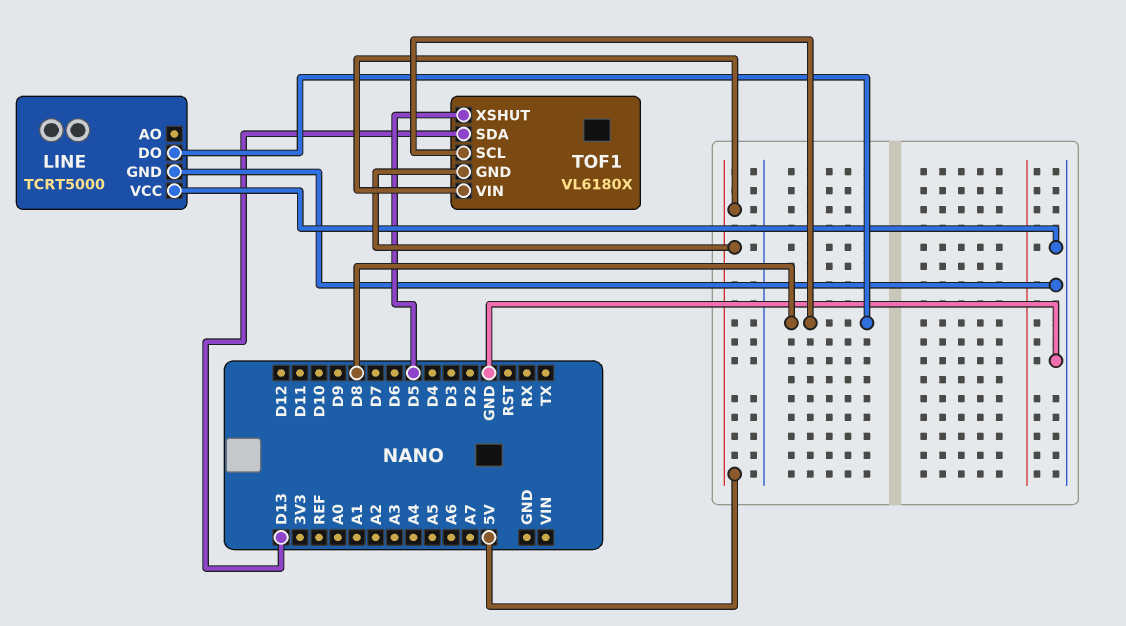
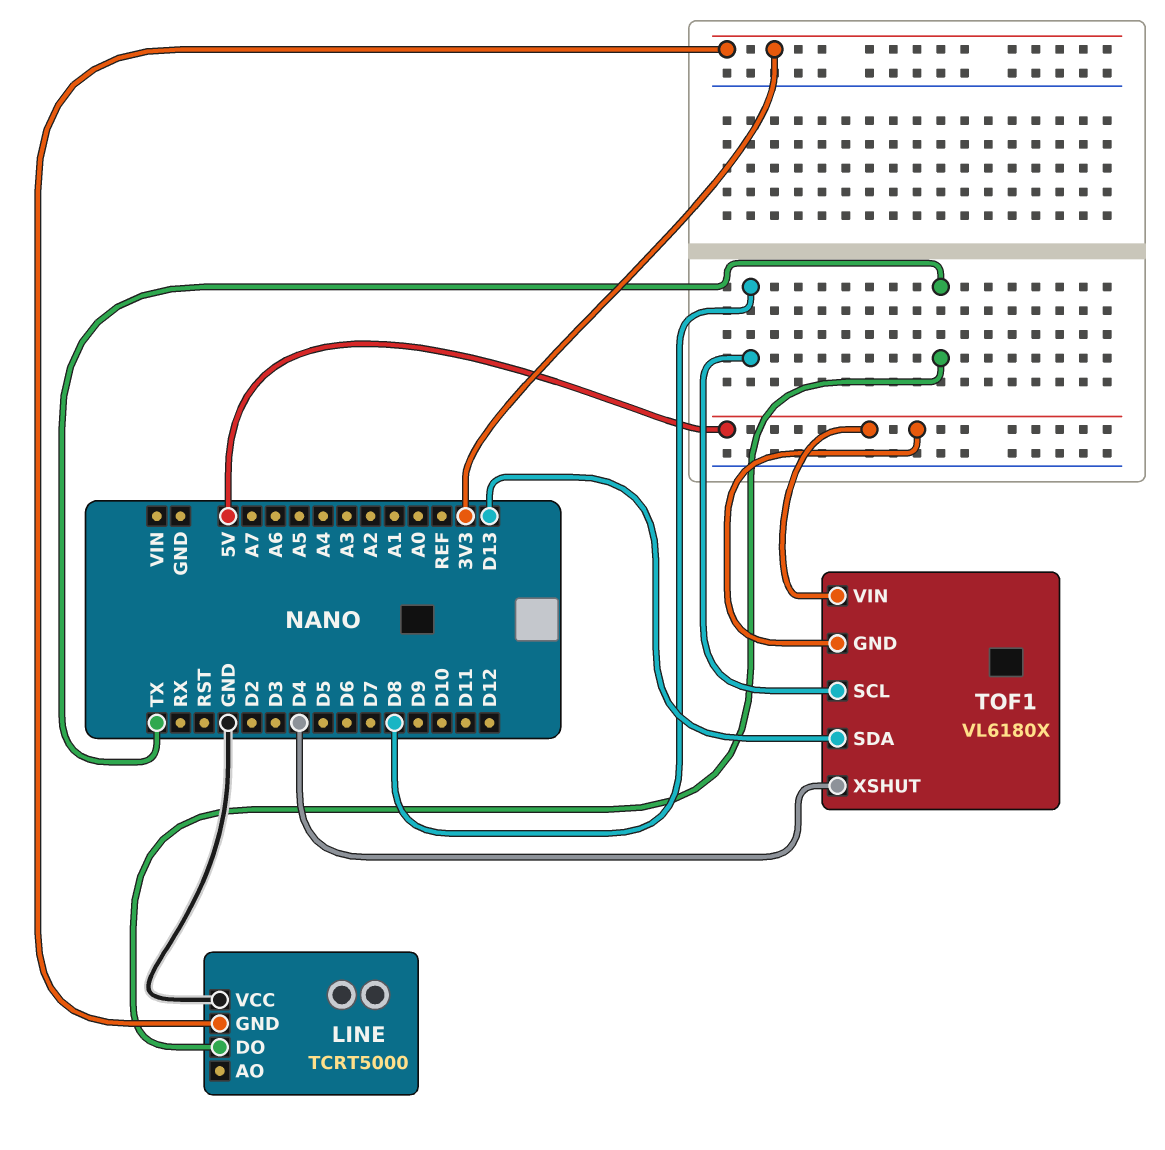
LINE pin DO: D8 -> TX
LINE pin GND: GND -> 3V3
TOF1 pin XSHUT: D5 -> D4

